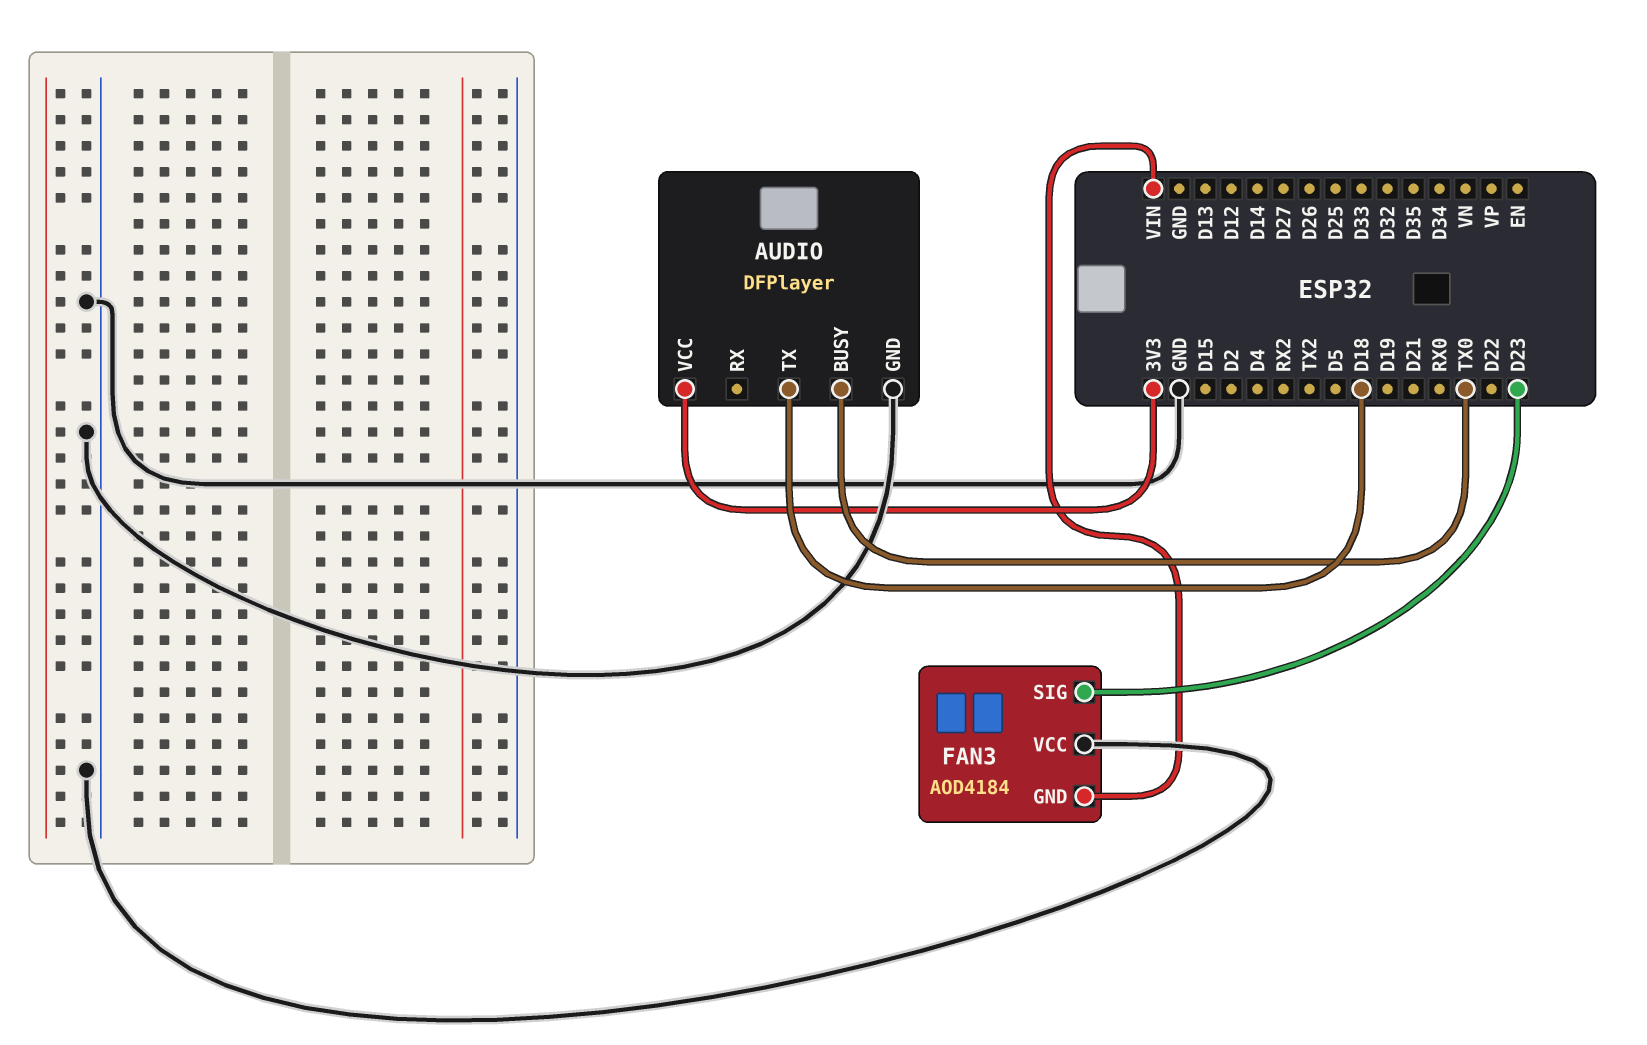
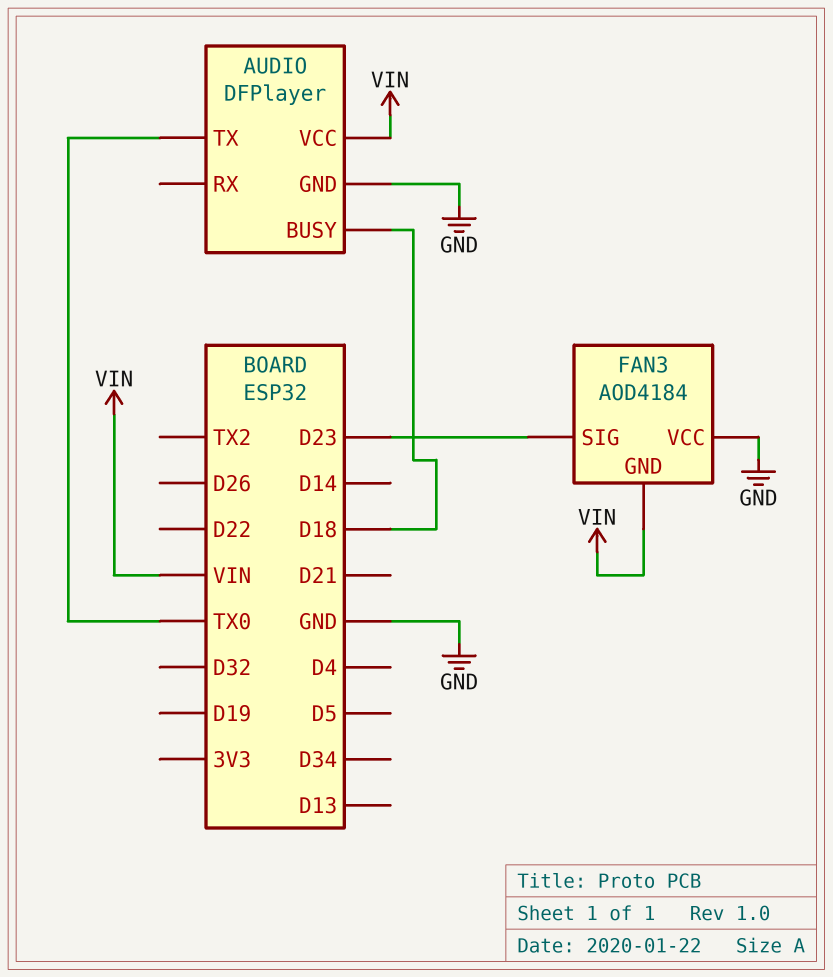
AUDIO pin BUSY: TX0 -> D18
AUDIO pin TX: D18 -> TX0
AUDIO pin VCC: 3V3 -> VIN

